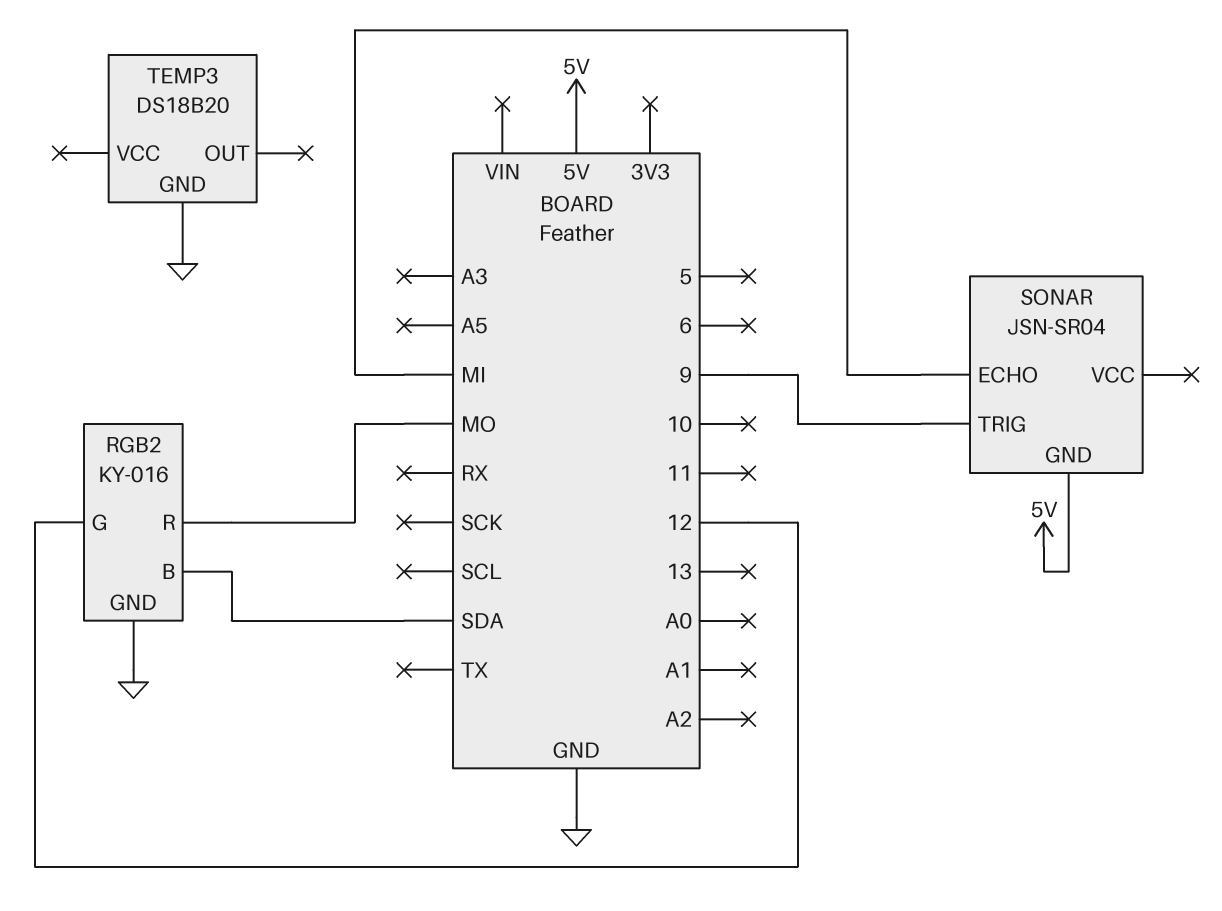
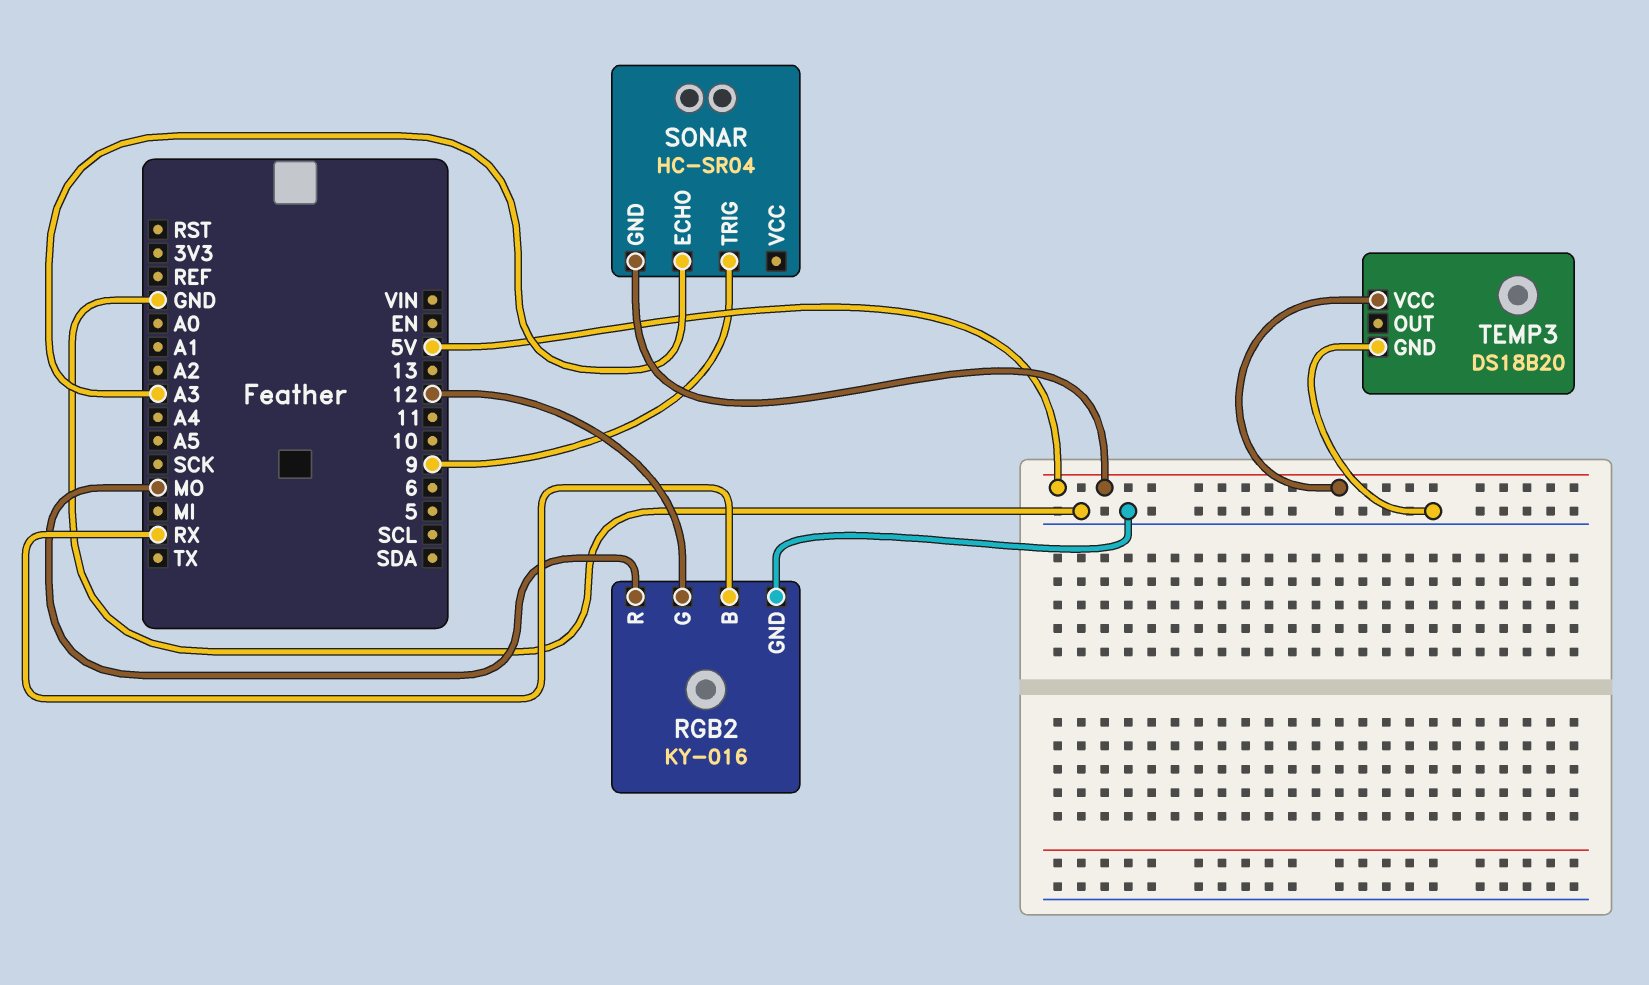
RGB2 pin B: SDA -> RX
SONAR: JSN-SR04 -> HC-SR04
SONAR pin ECHO: MI -> A3
TEMP3 pin VCC: none -> 5V

